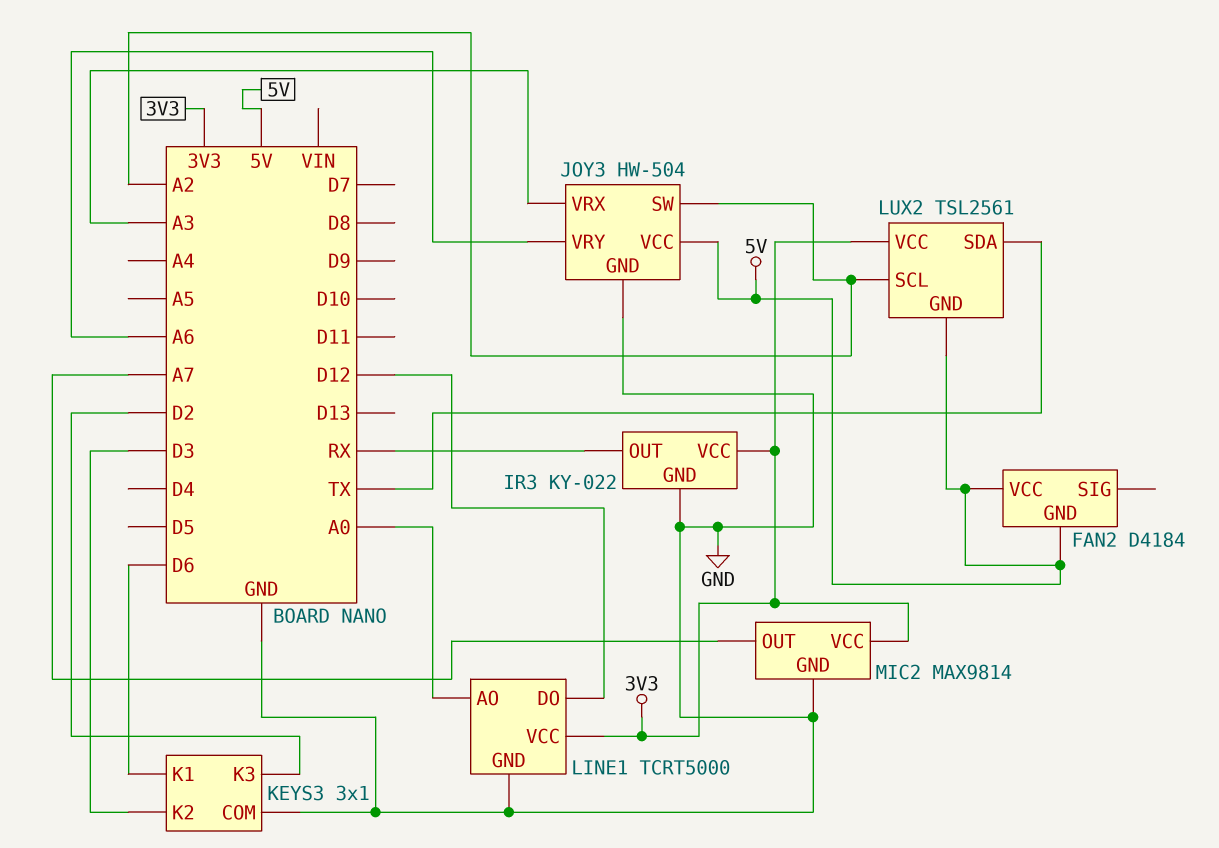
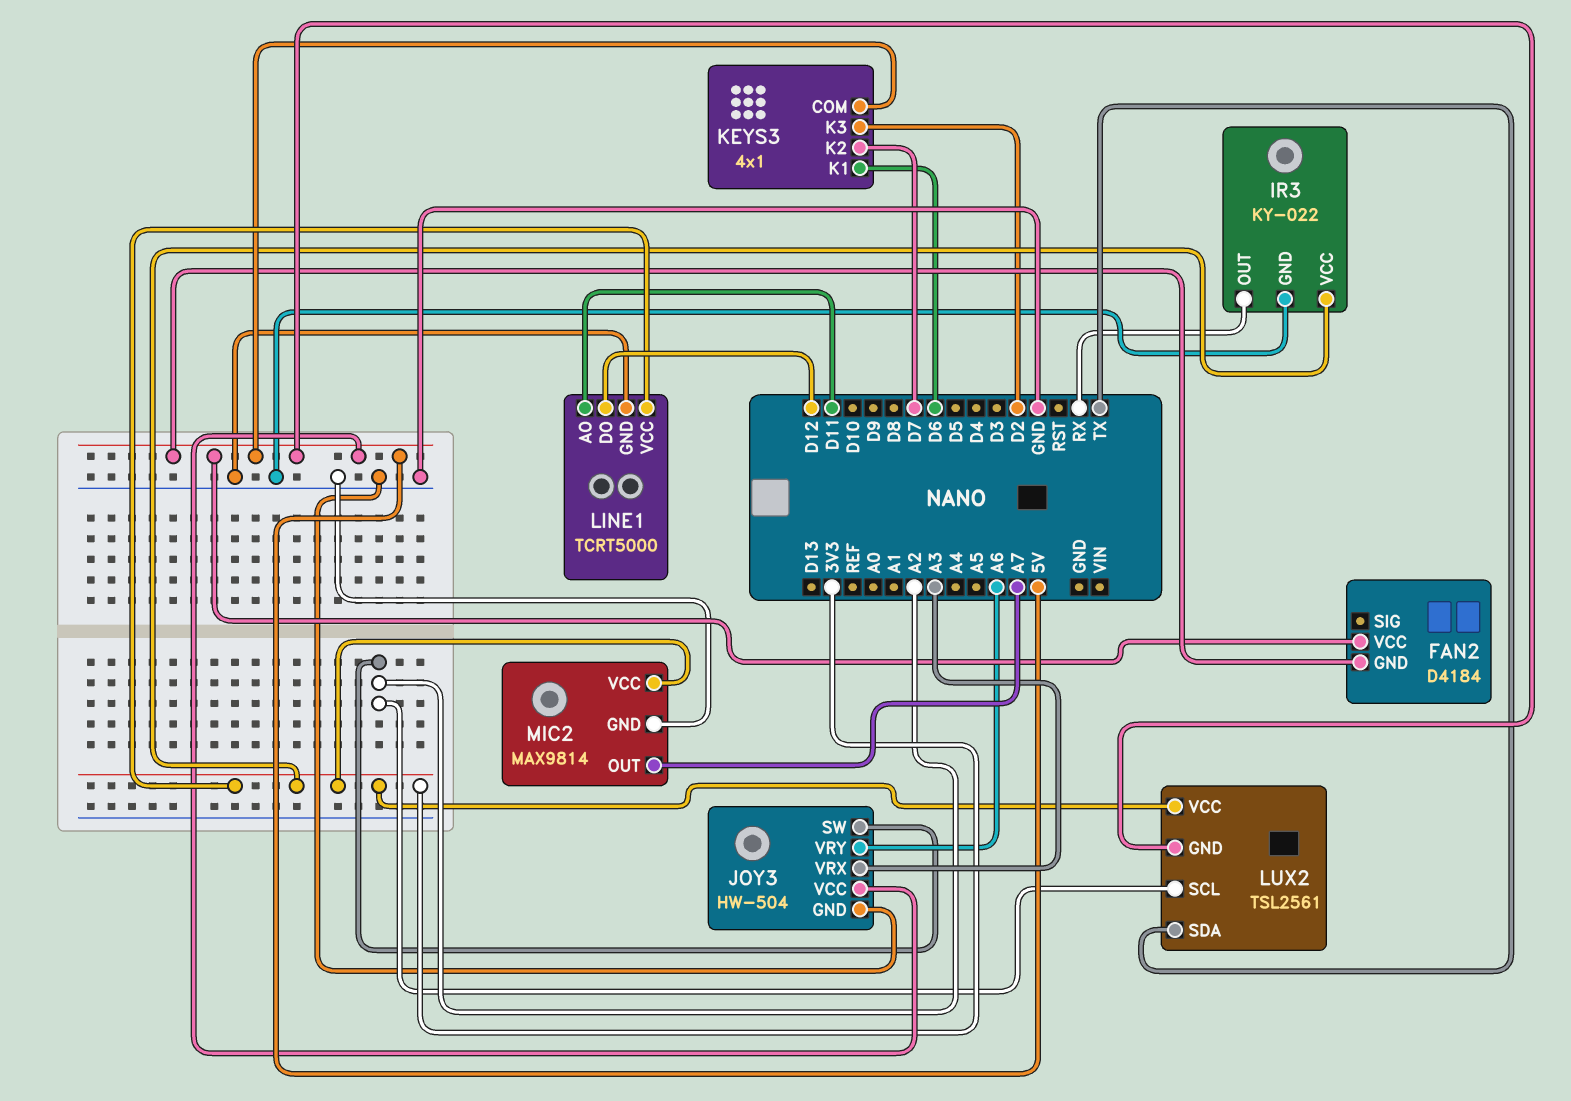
KEYS3: 3x1 -> 4x1
KEYS3 pin COM: GND -> 5V
KEYS3 pin K2: D3 -> D7
LINE1 pin AO: A0 -> D11

